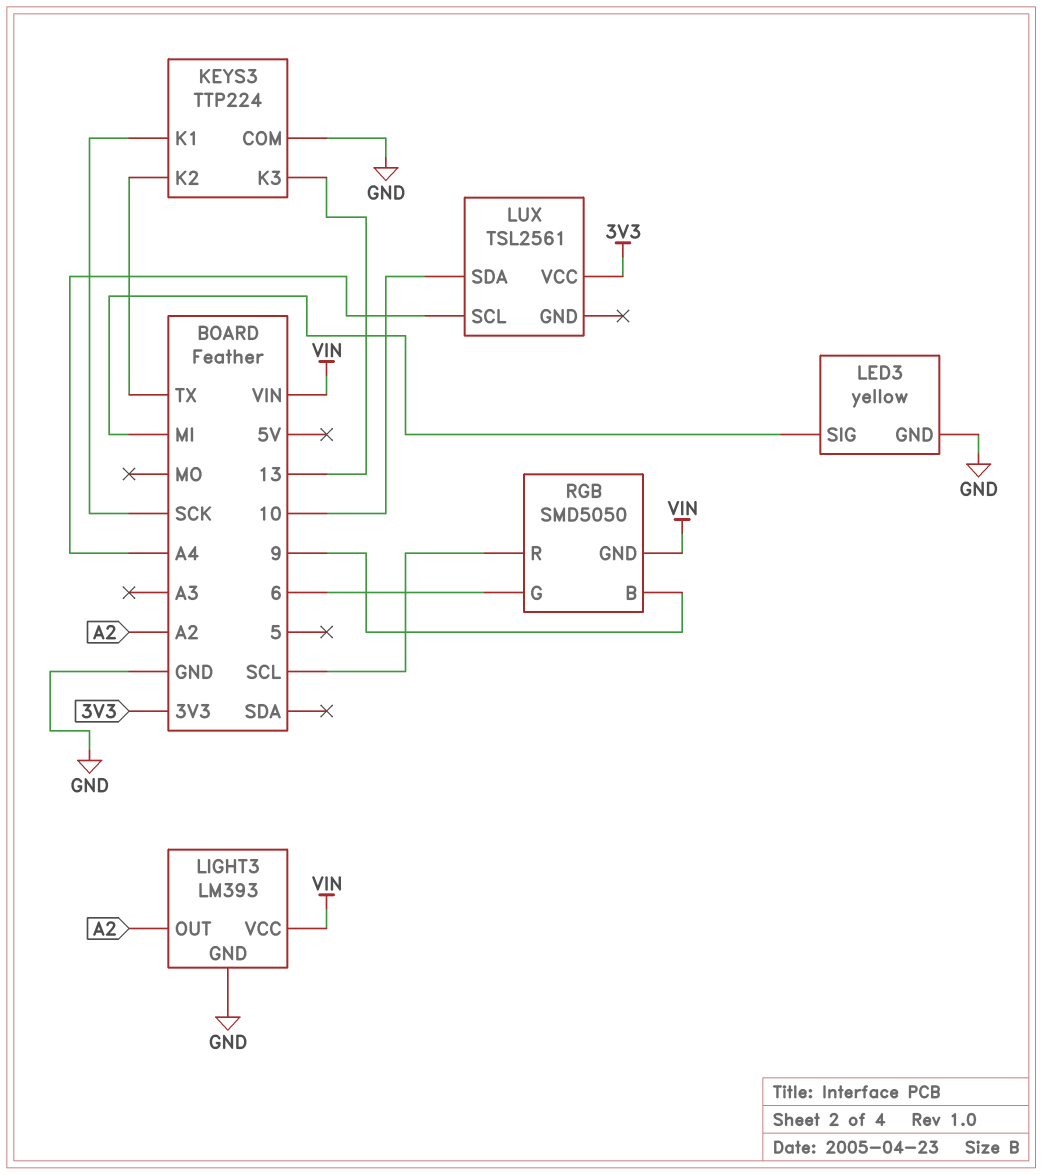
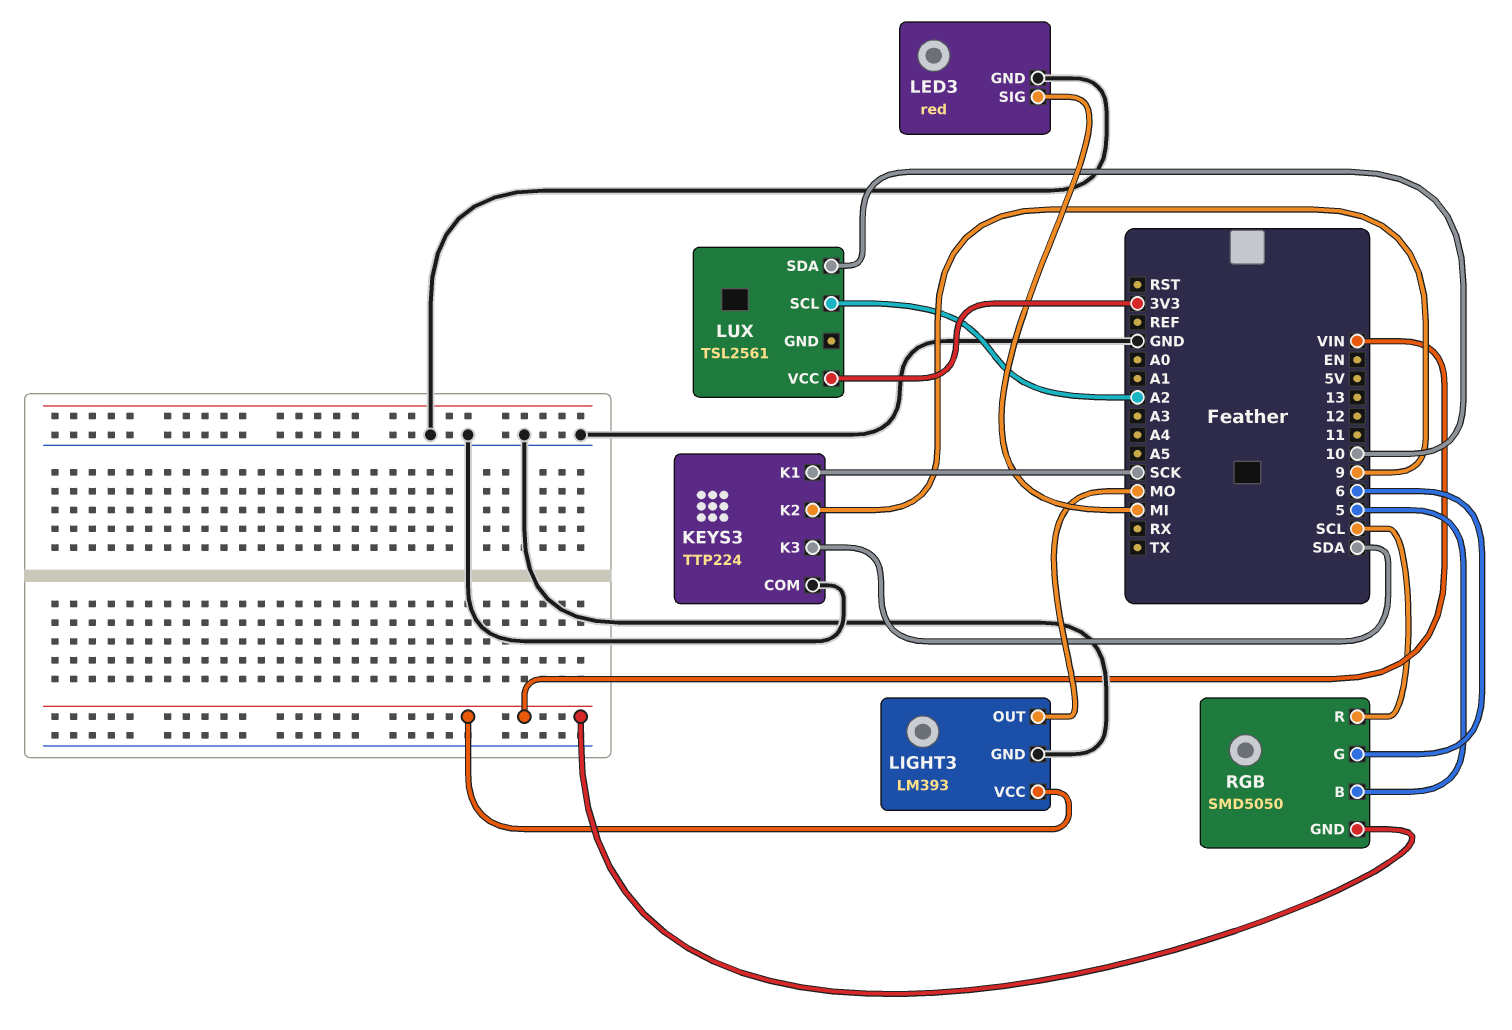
KEYS3 pin K2: TX -> 9
KEYS3 pin K3: 13 -> SDA
LED3: yellow -> red
LIGHT3 pin OUT: A2 -> MO
LUX pin SCL: A4 -> A2
RGB pin B: 9 -> 5

